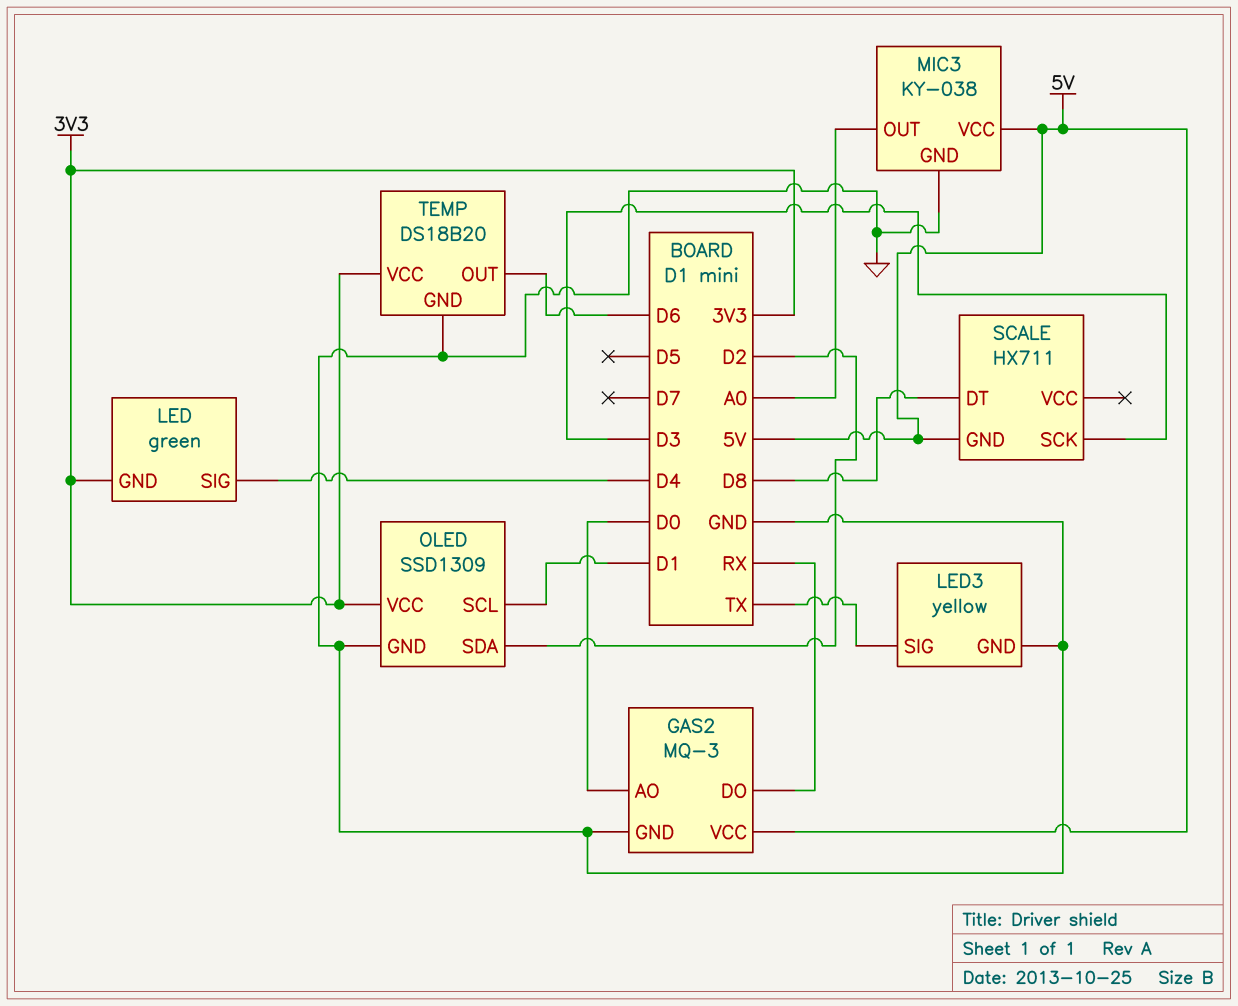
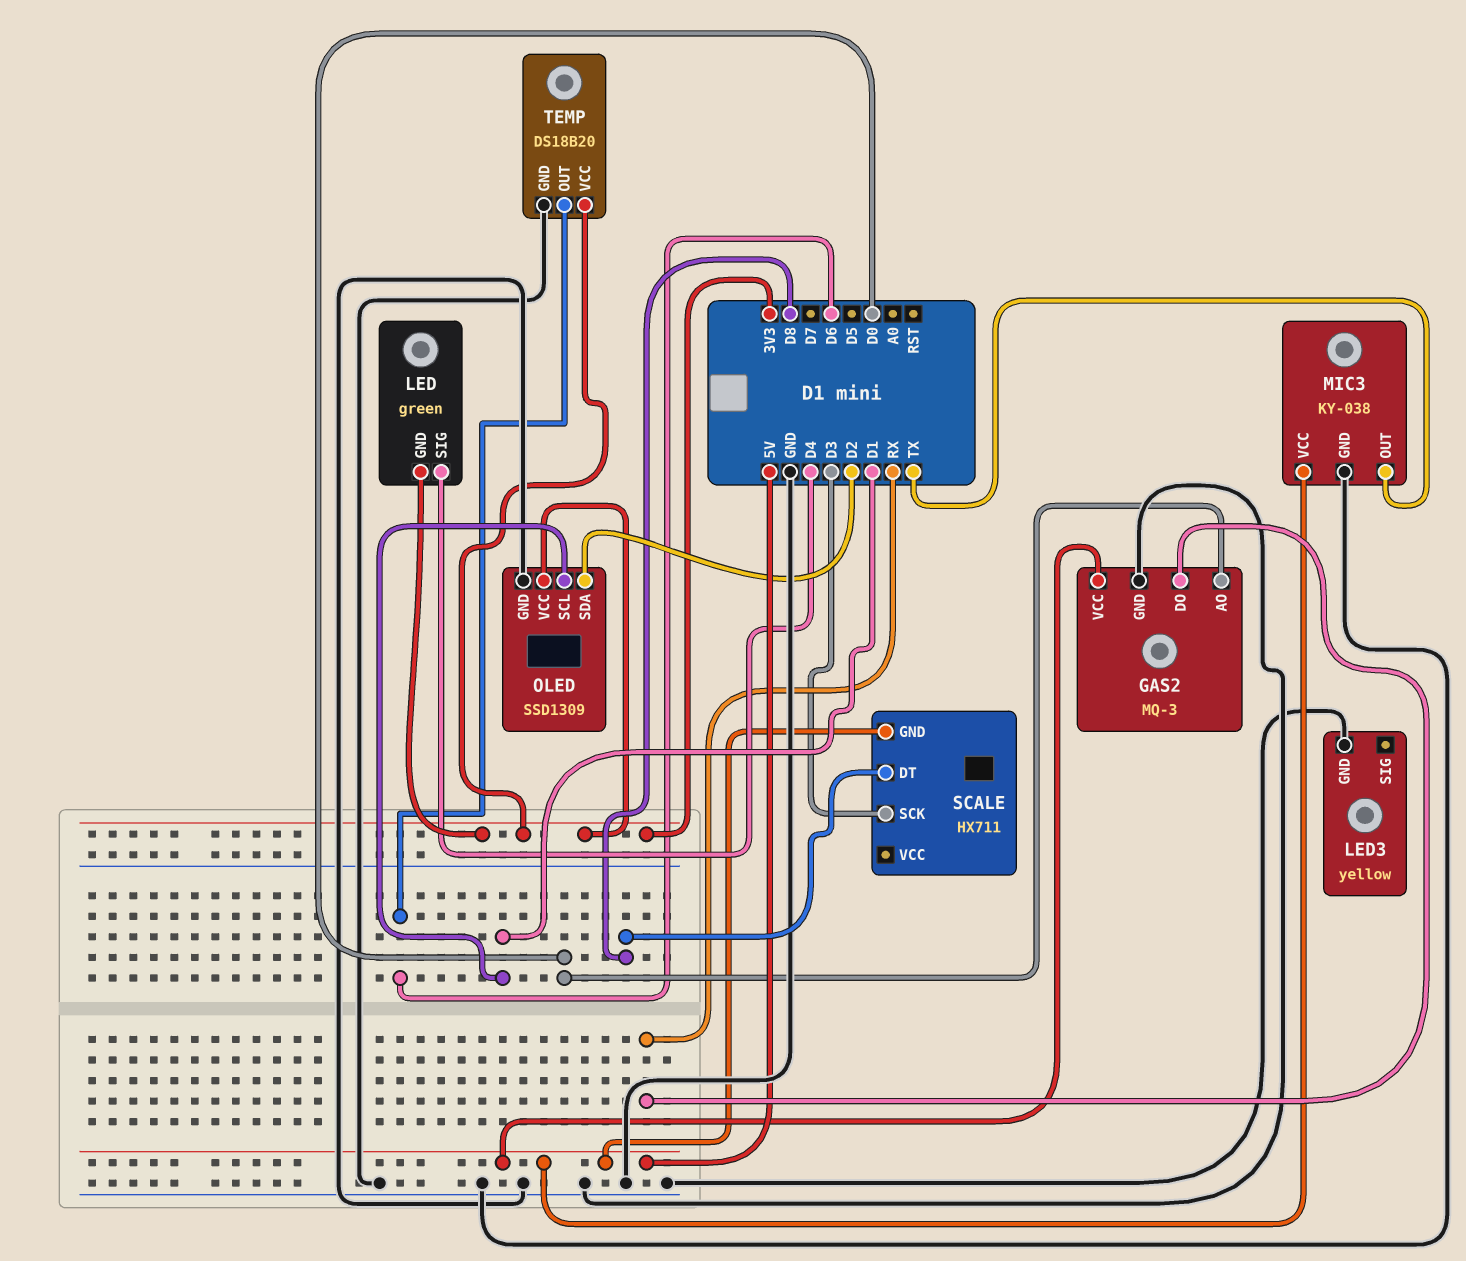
LED3 pin SIG: TX -> none
MIC3 pin OUT: A0 -> TX

